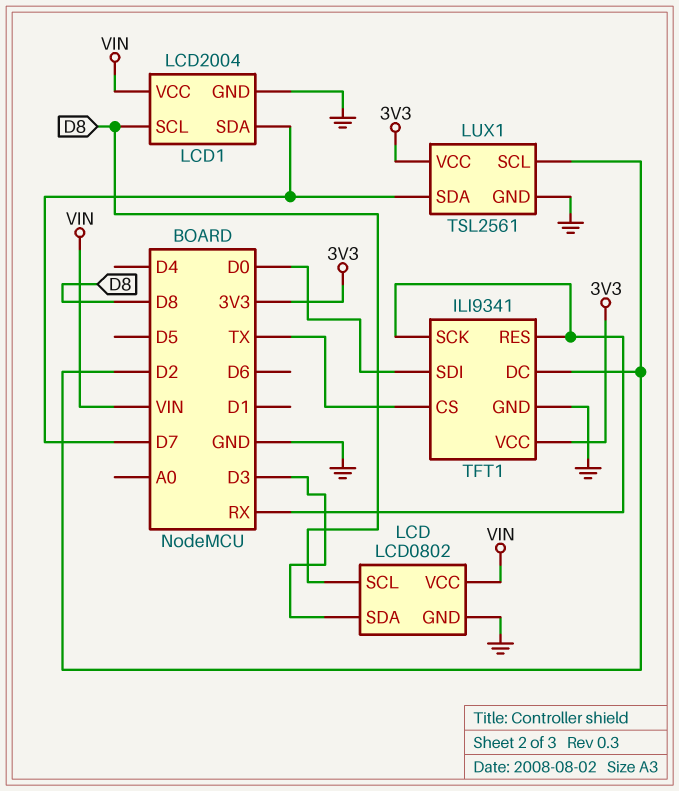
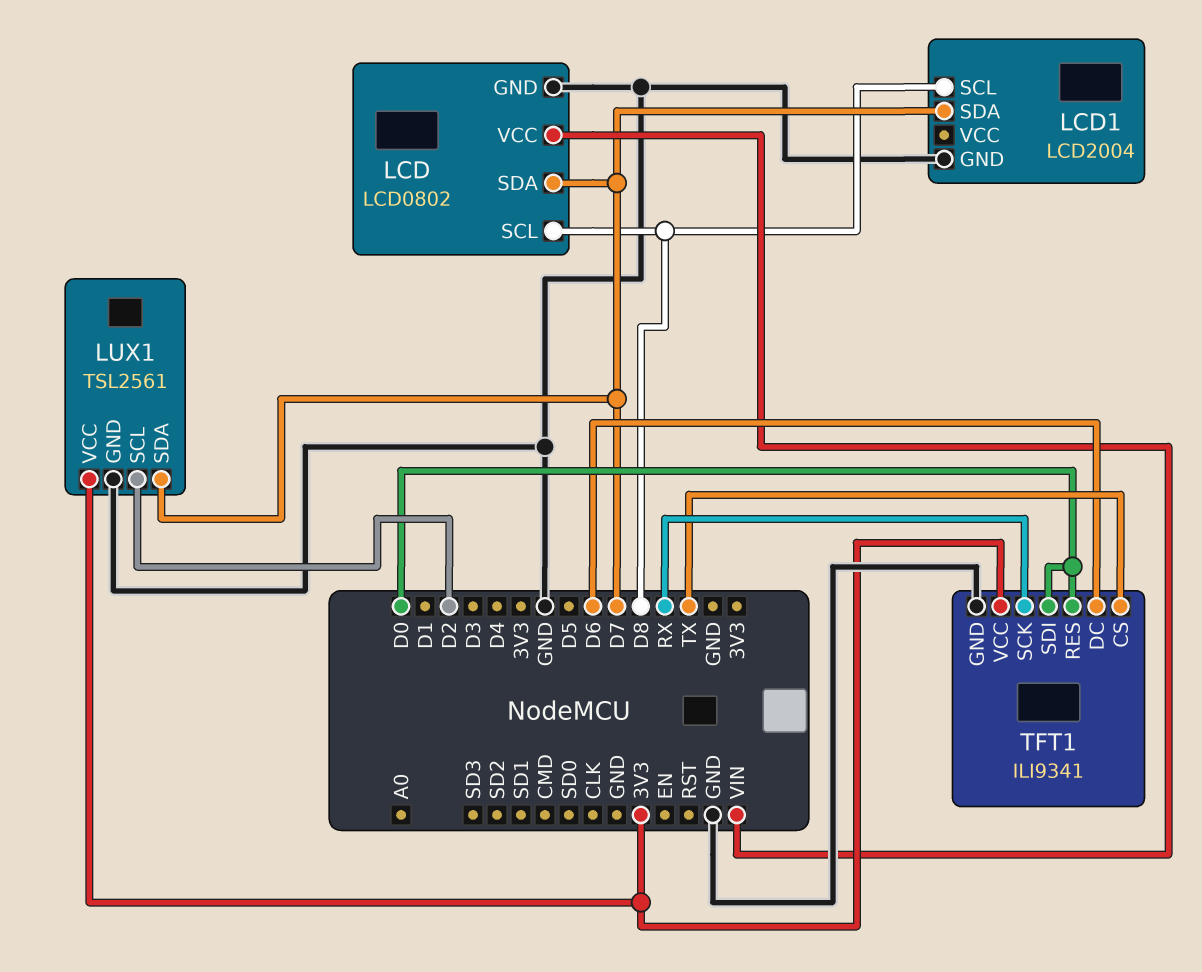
LCD pin SDA: D3 -> D7
LCD1 pin VCC: VIN -> none
TFT1 pin DC: D2 -> D6
TFT1 pin RES: RX -> D0

